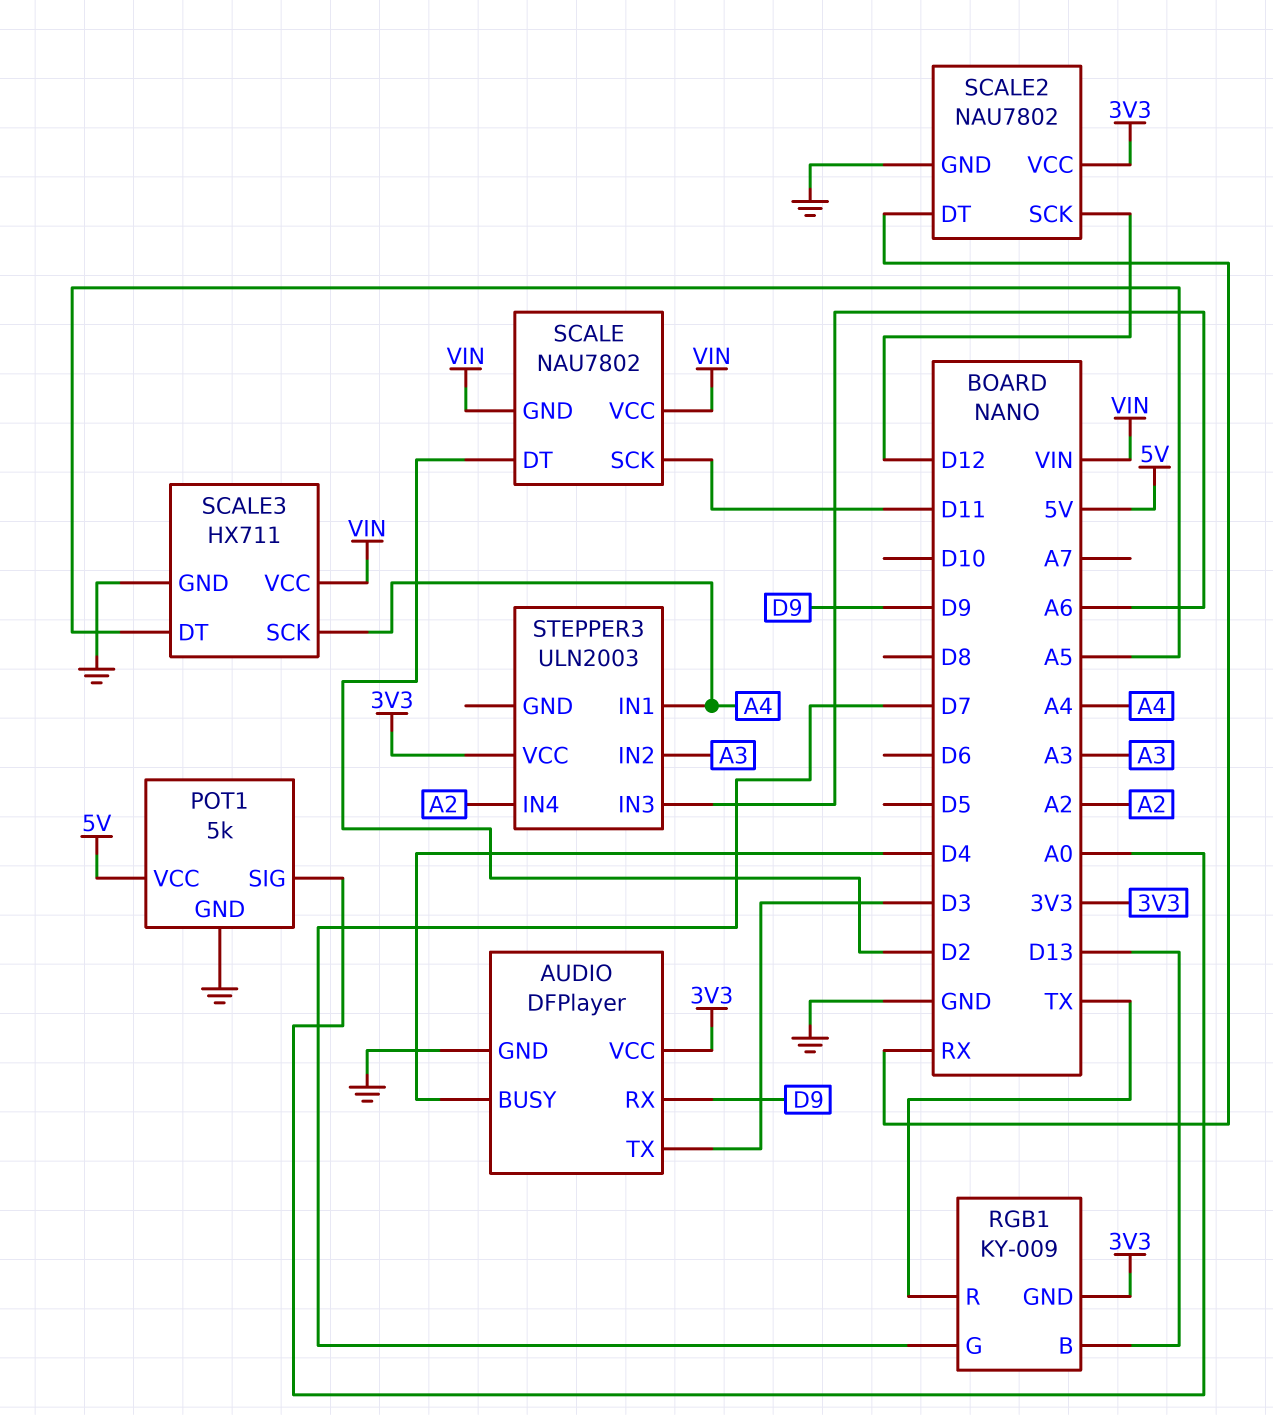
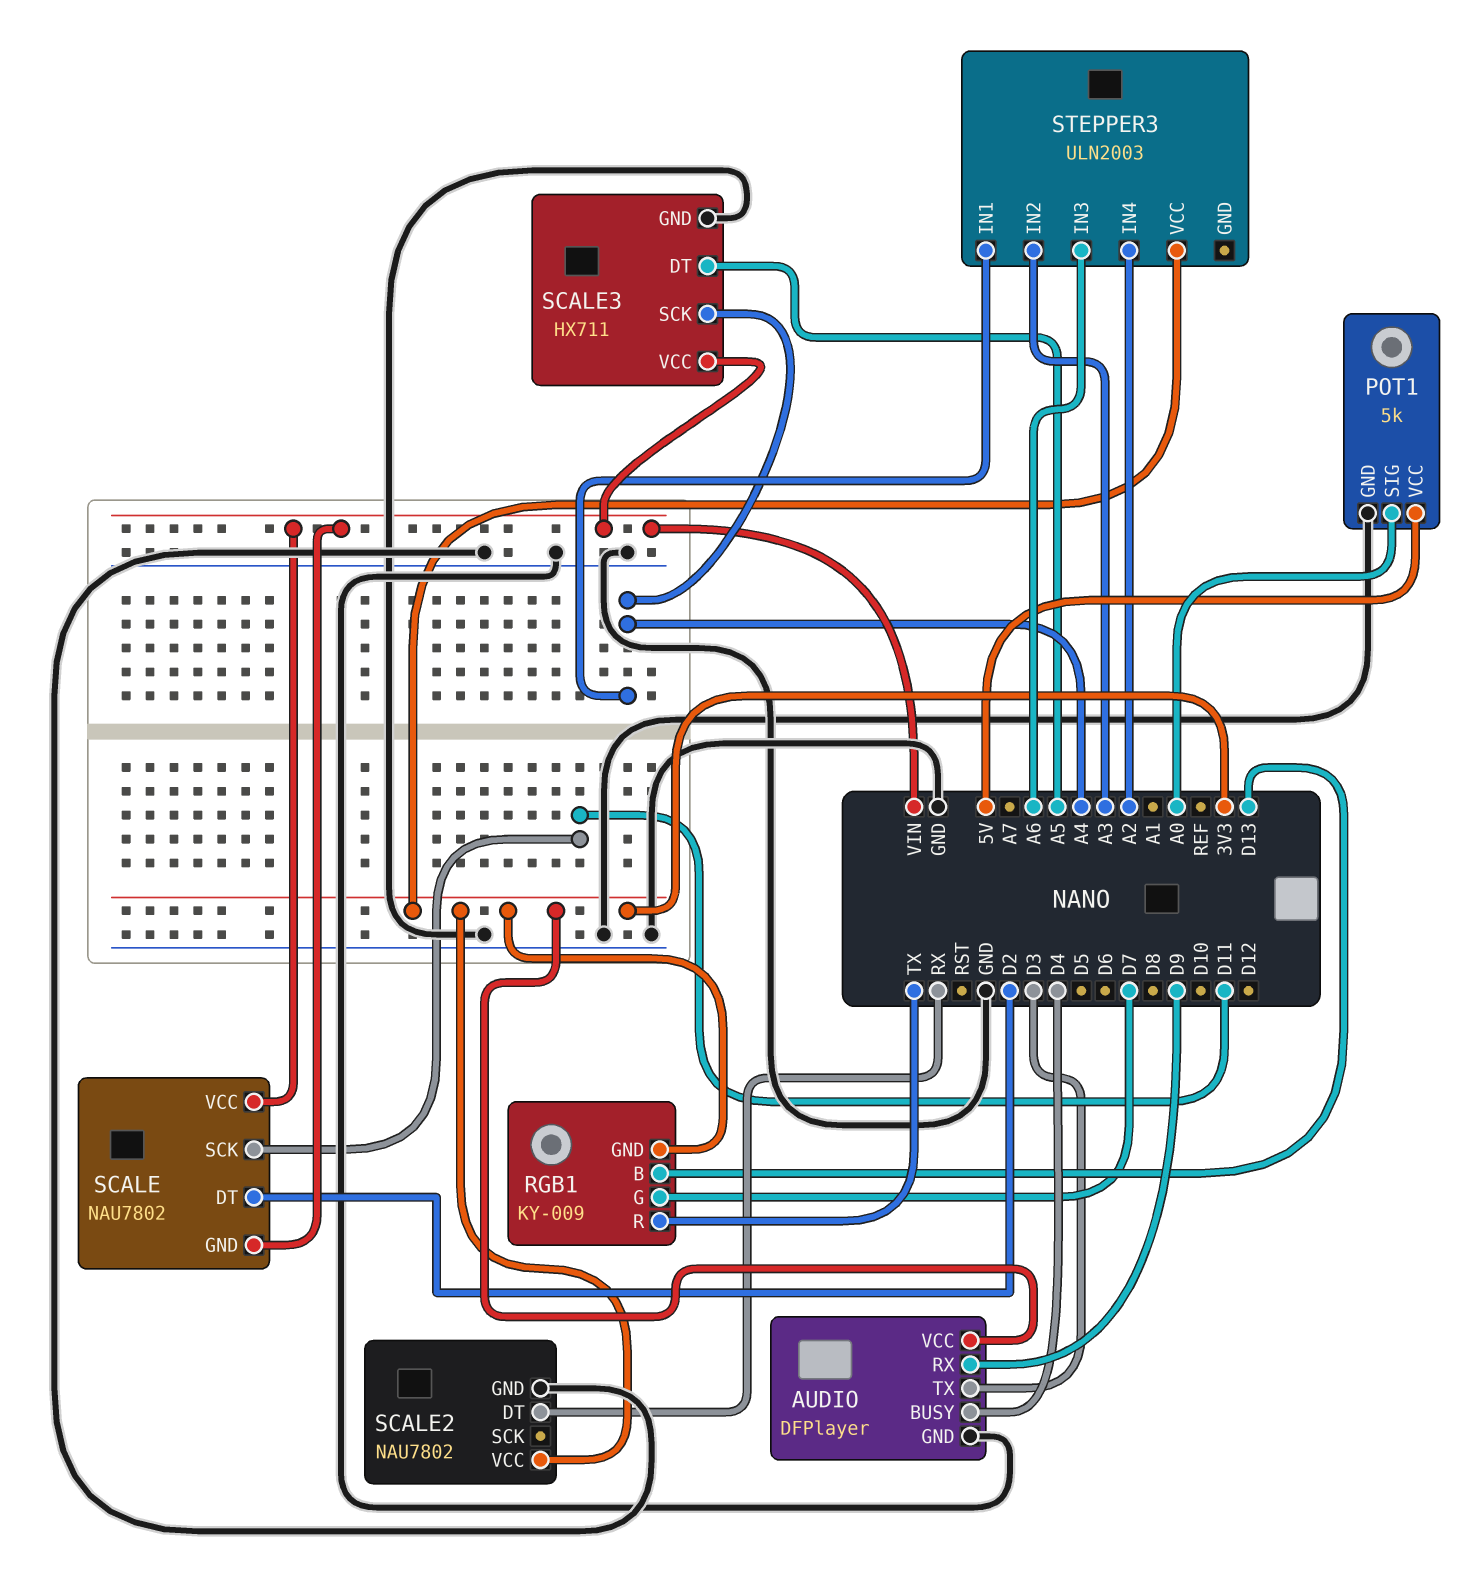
SCALE2 pin SCK: D12 -> none

